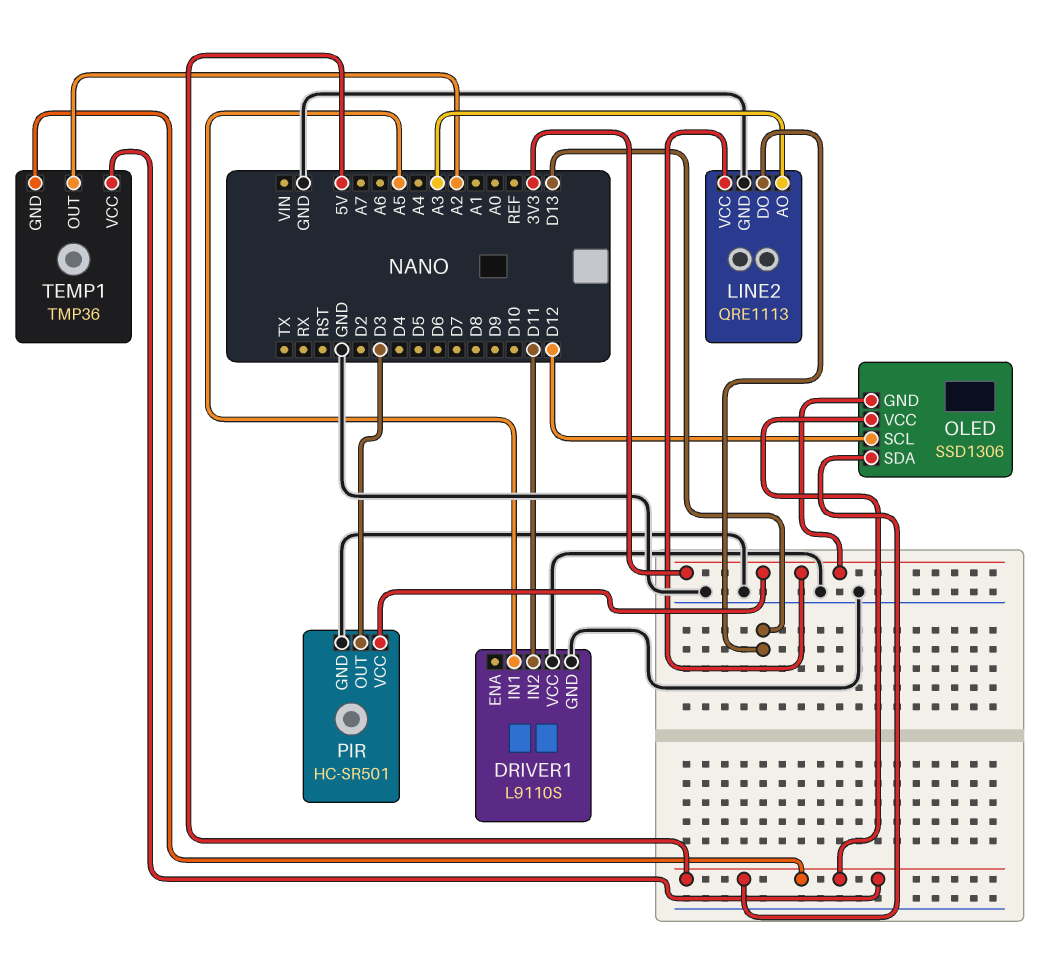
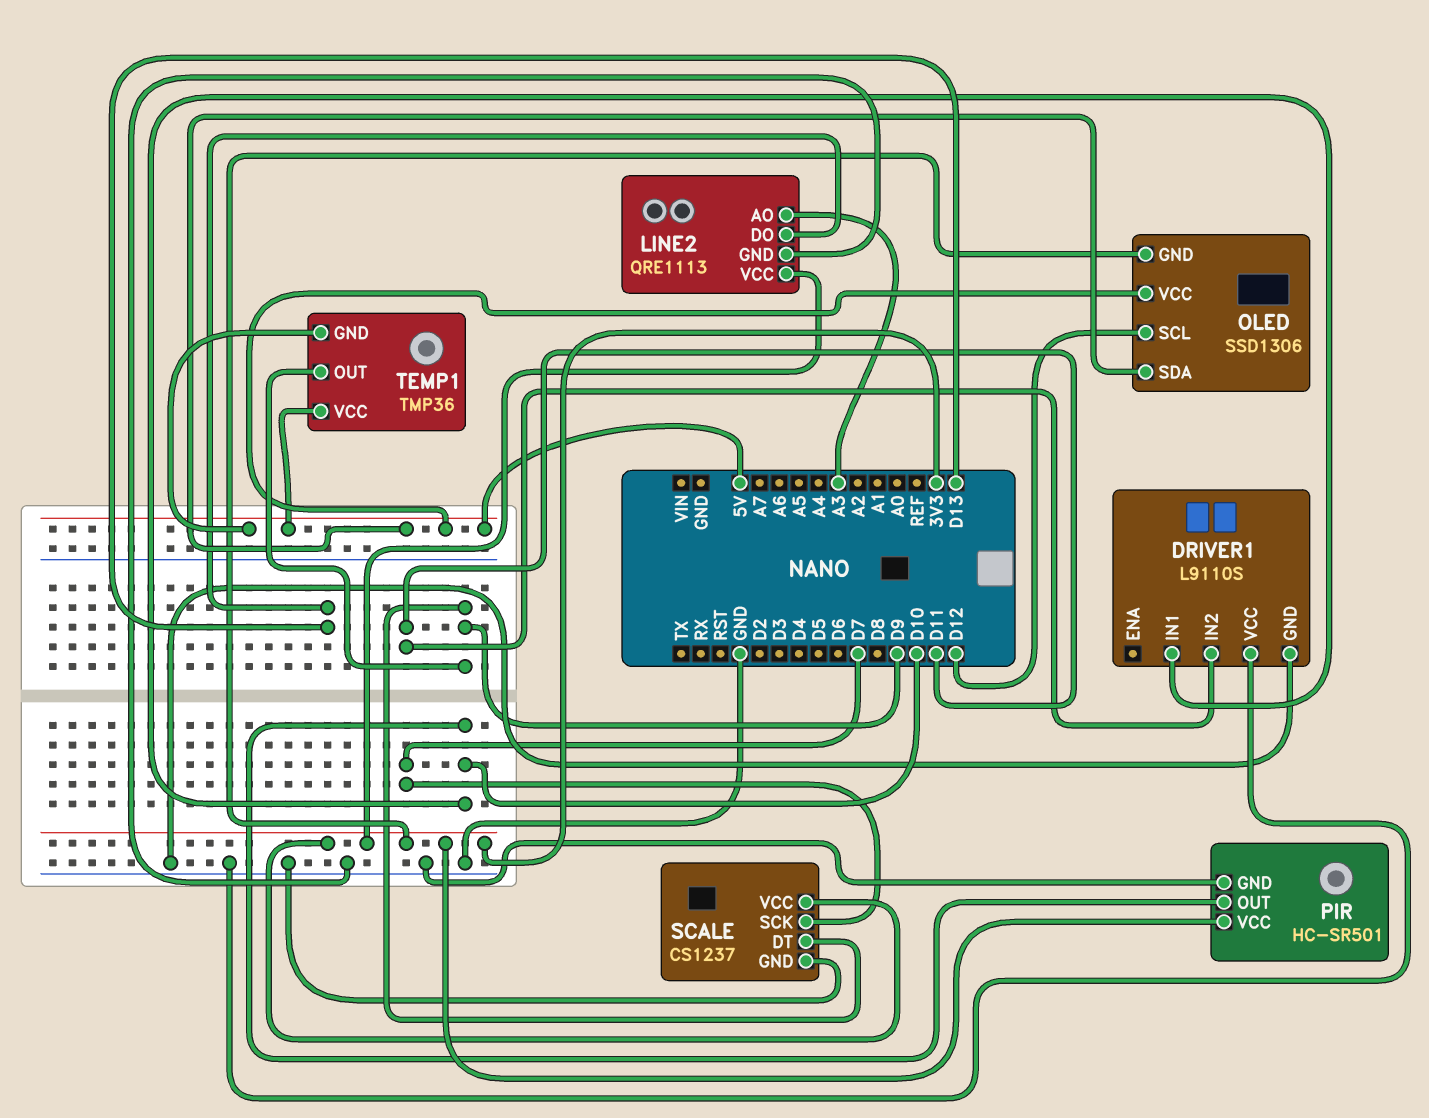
DRIVER1 pin IN1: A5 -> D10
PIR pin OUT: D3 -> D10
SCALE: none -> CS1237
SCALE pin DT: none -> D9
SCALE pin GND: none -> GND
SCALE pin SCK: none -> D7
SCALE pin VCC: none -> 3V3
TEMP1 pin OUT: A2 -> D9

